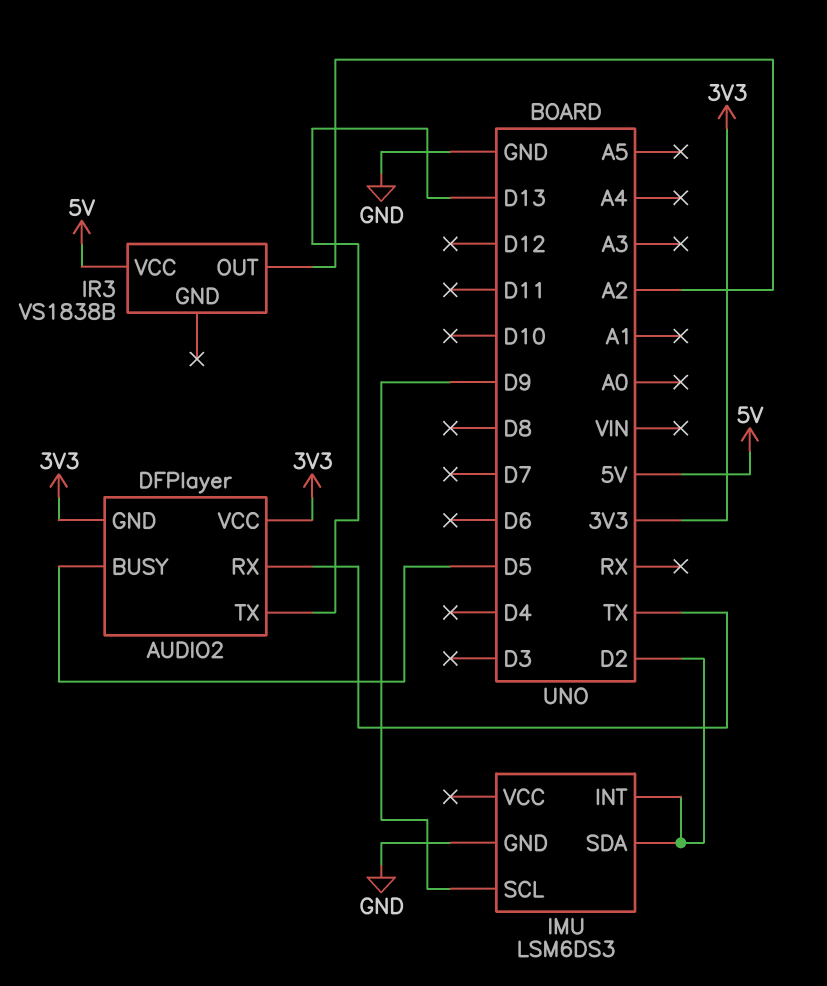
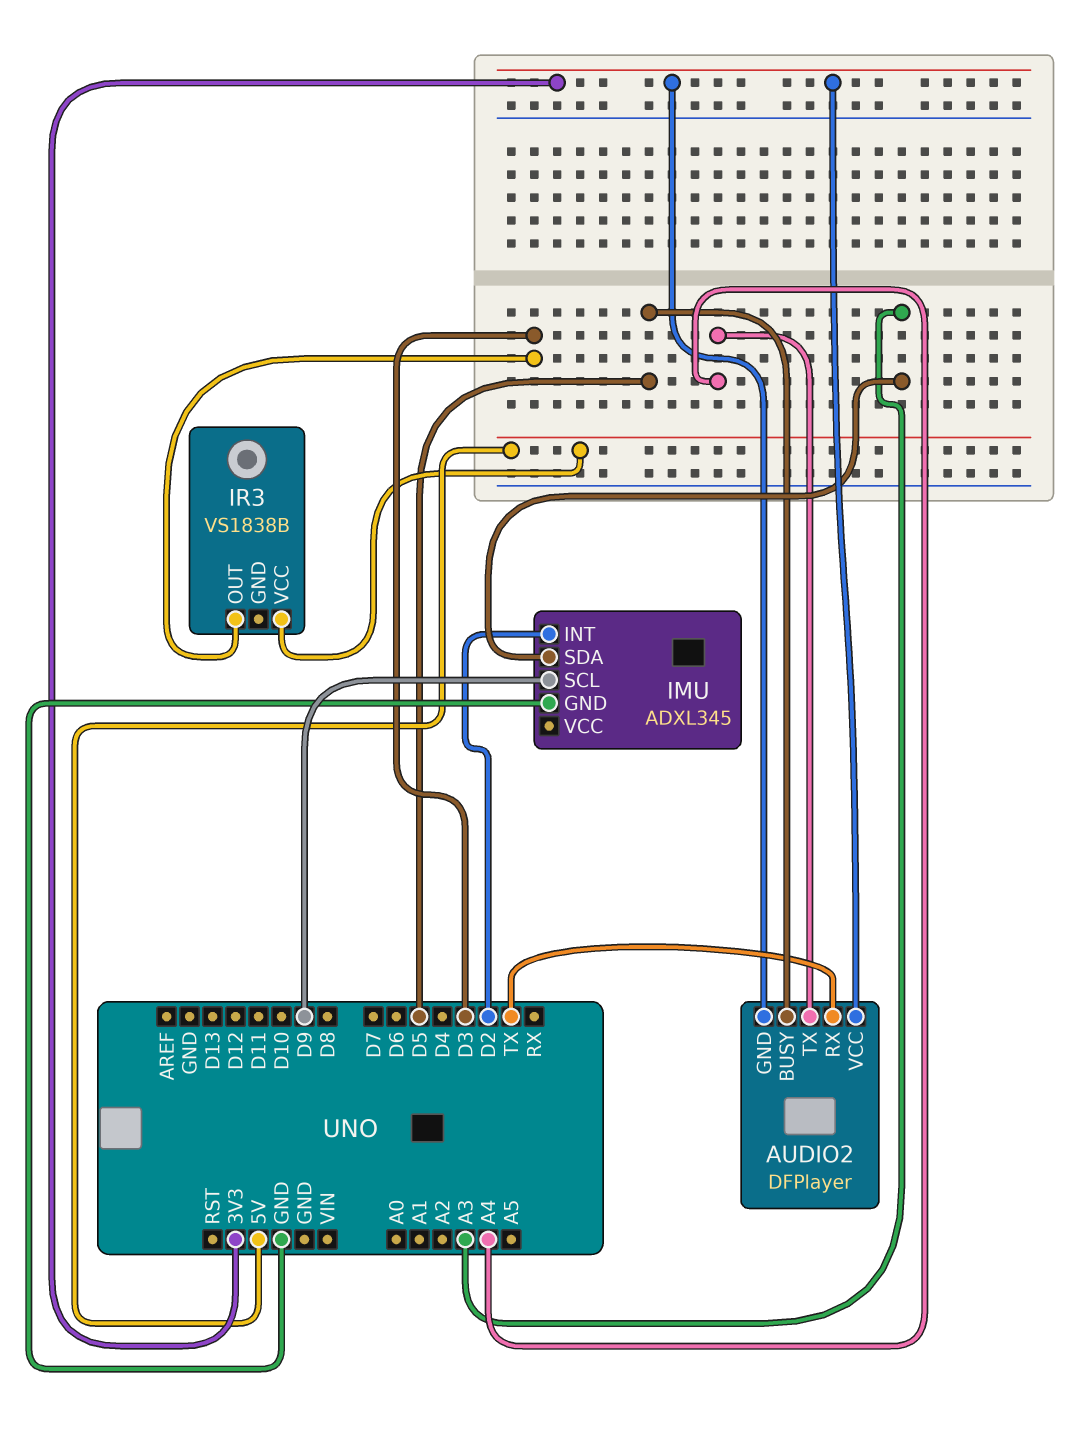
AUDIO2 pin TX: D13 -> A4
IMU: LSM6DS3 -> ADXL345
IMU pin SDA: D2 -> A3
IR3 pin OUT: A2 -> D3

